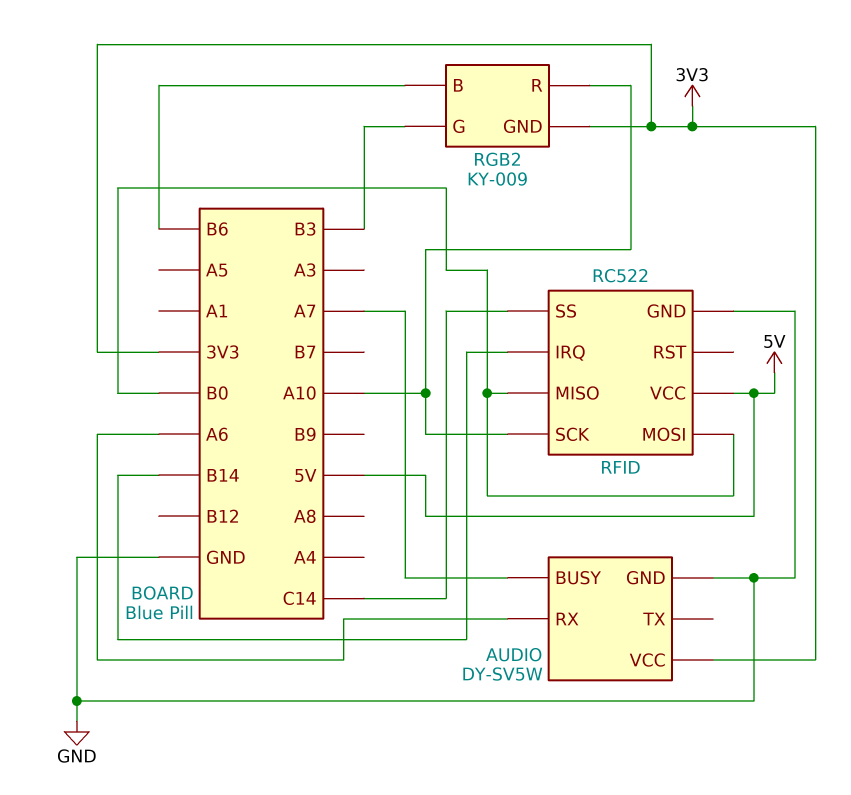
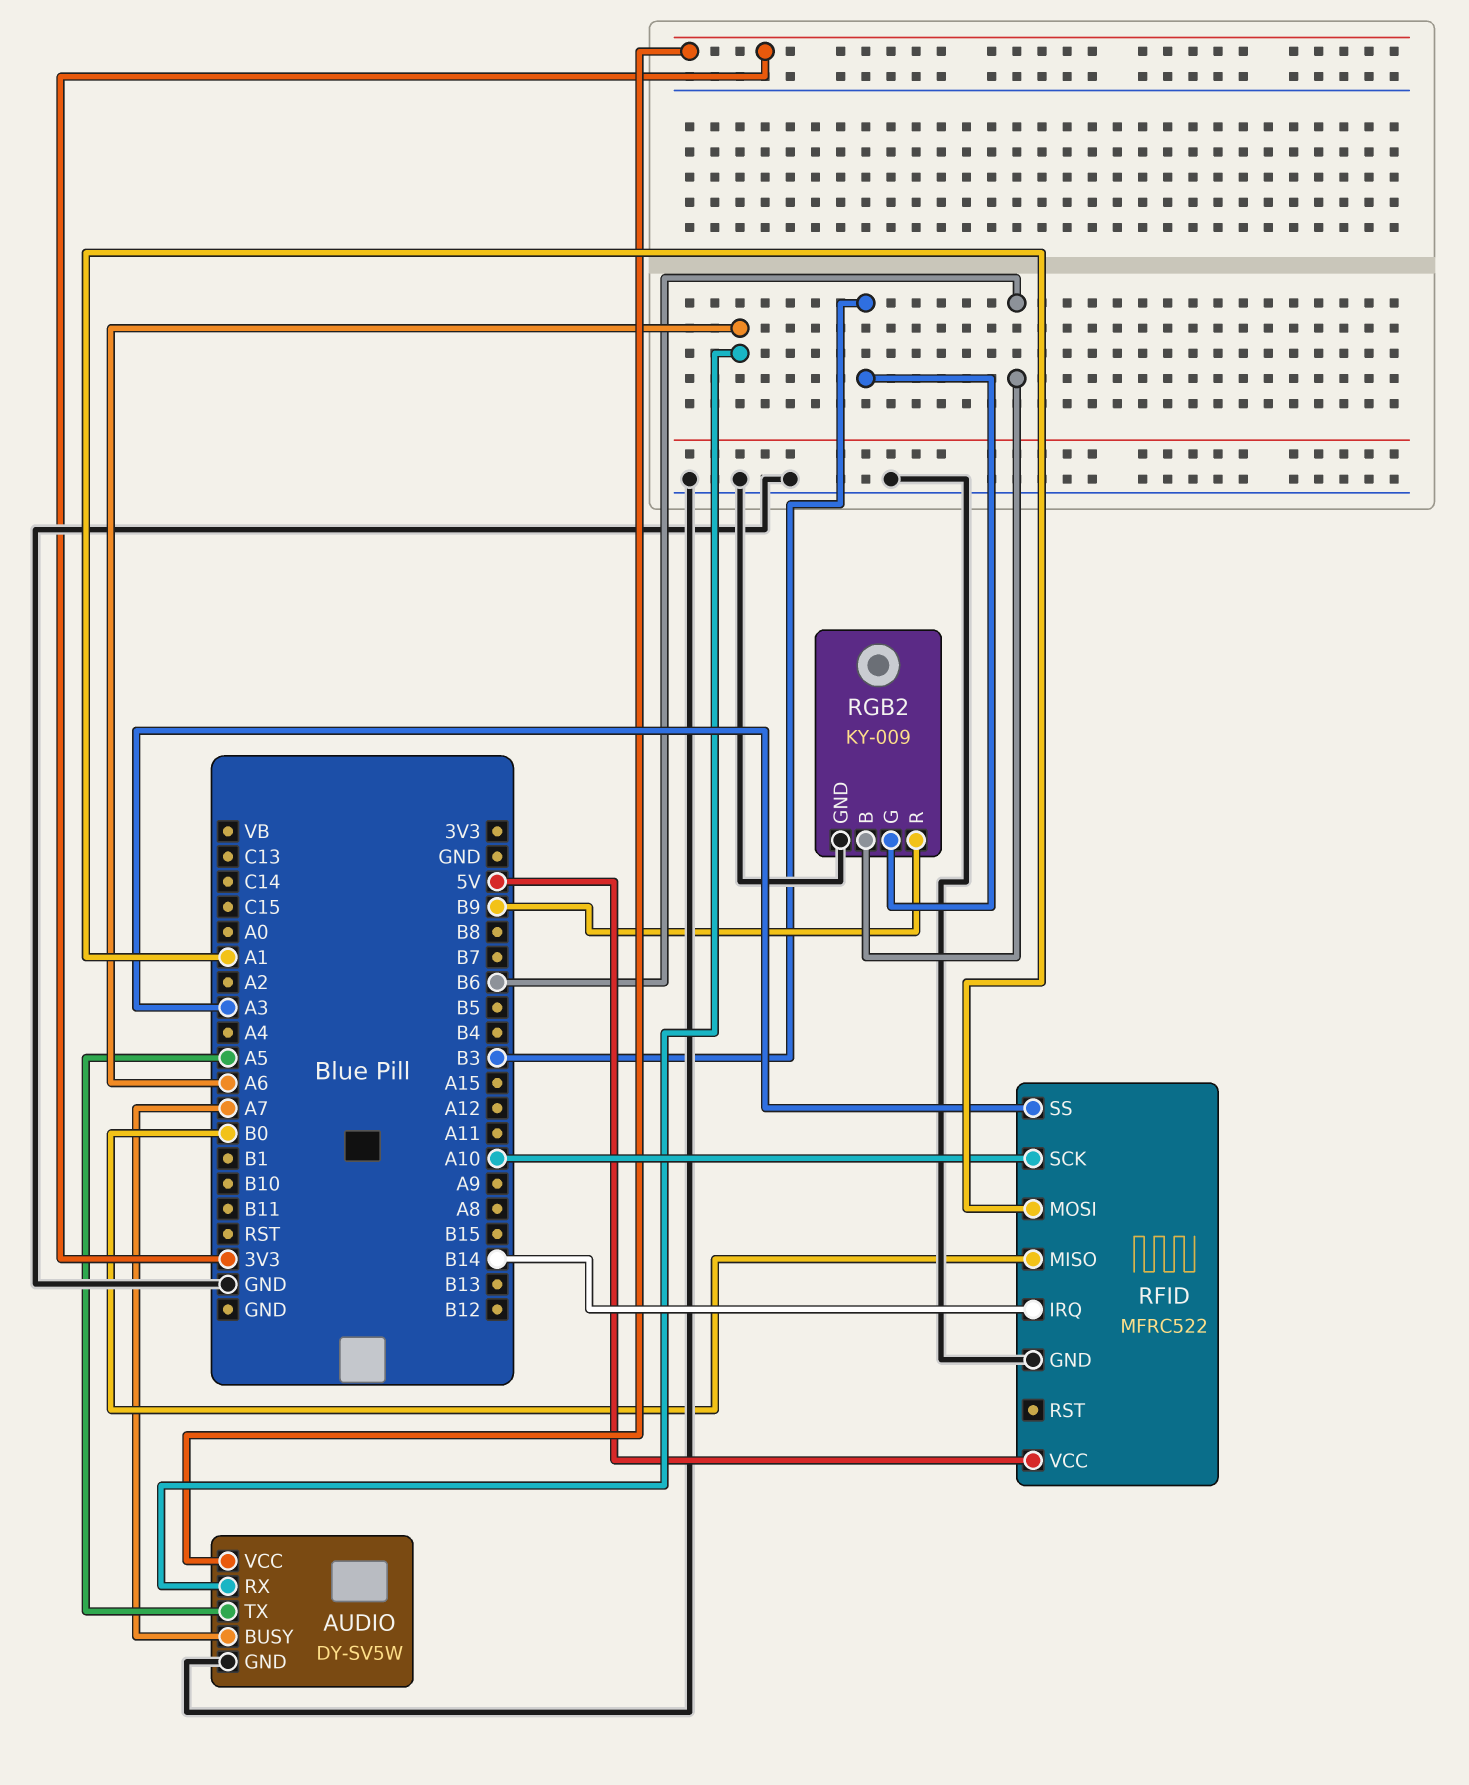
AUDIO pin TX: none -> A5
RFID: RC522 -> MFRC522
RFID pin MOSI: B0 -> A1
RFID pin SS: C14 -> A3
RGB2 pin GND: 3V3 -> GND
RGB2 pin R: A10 -> B9

